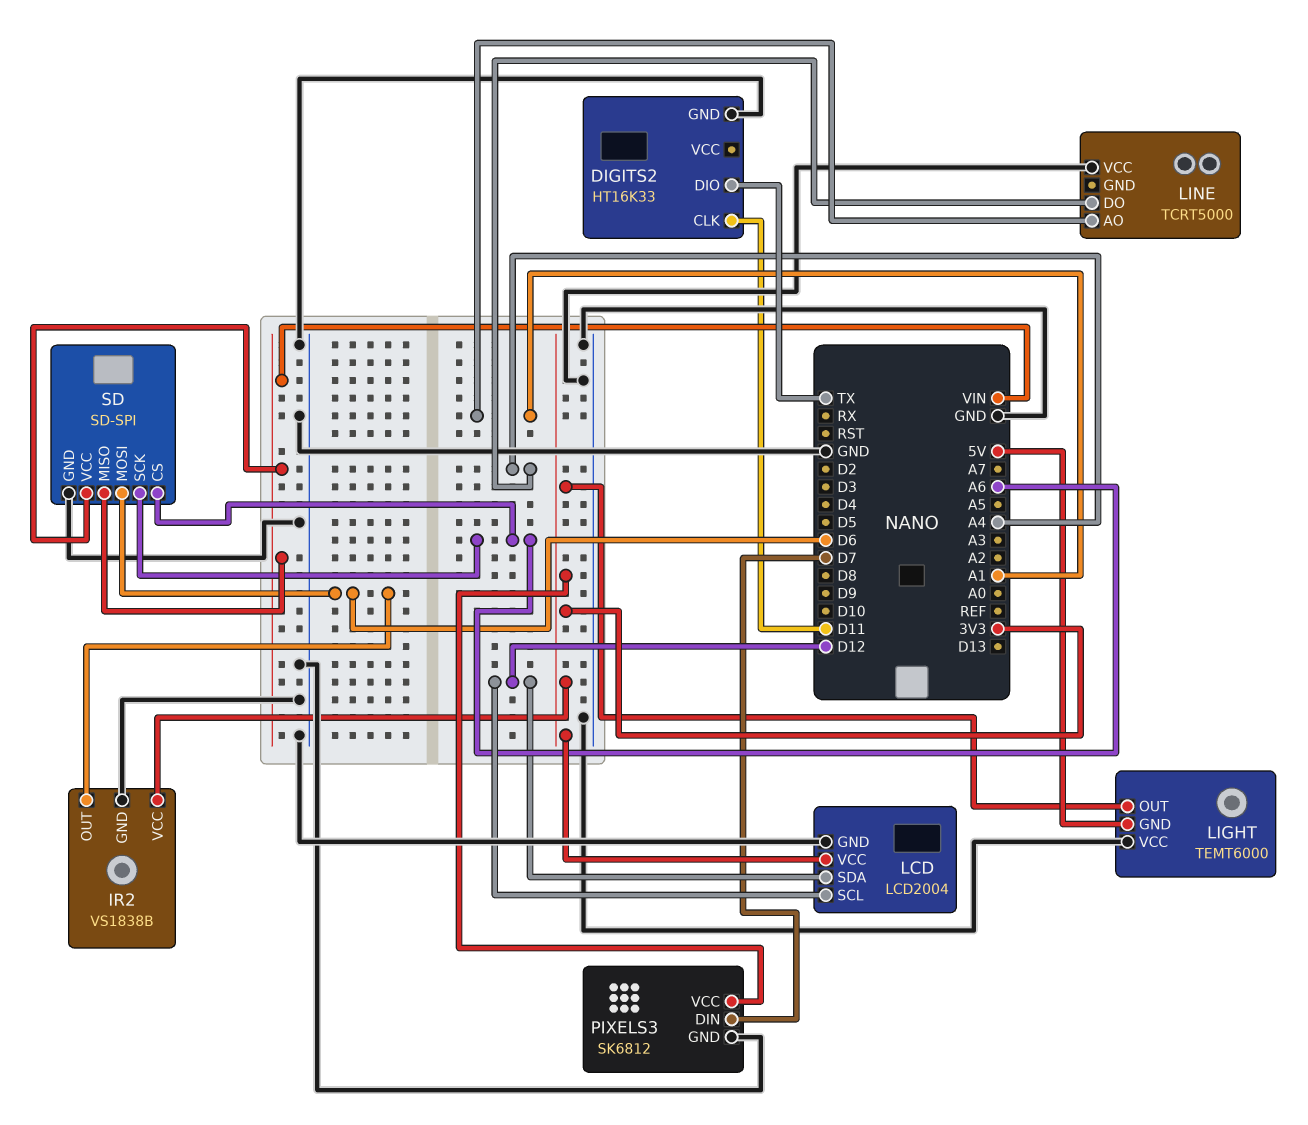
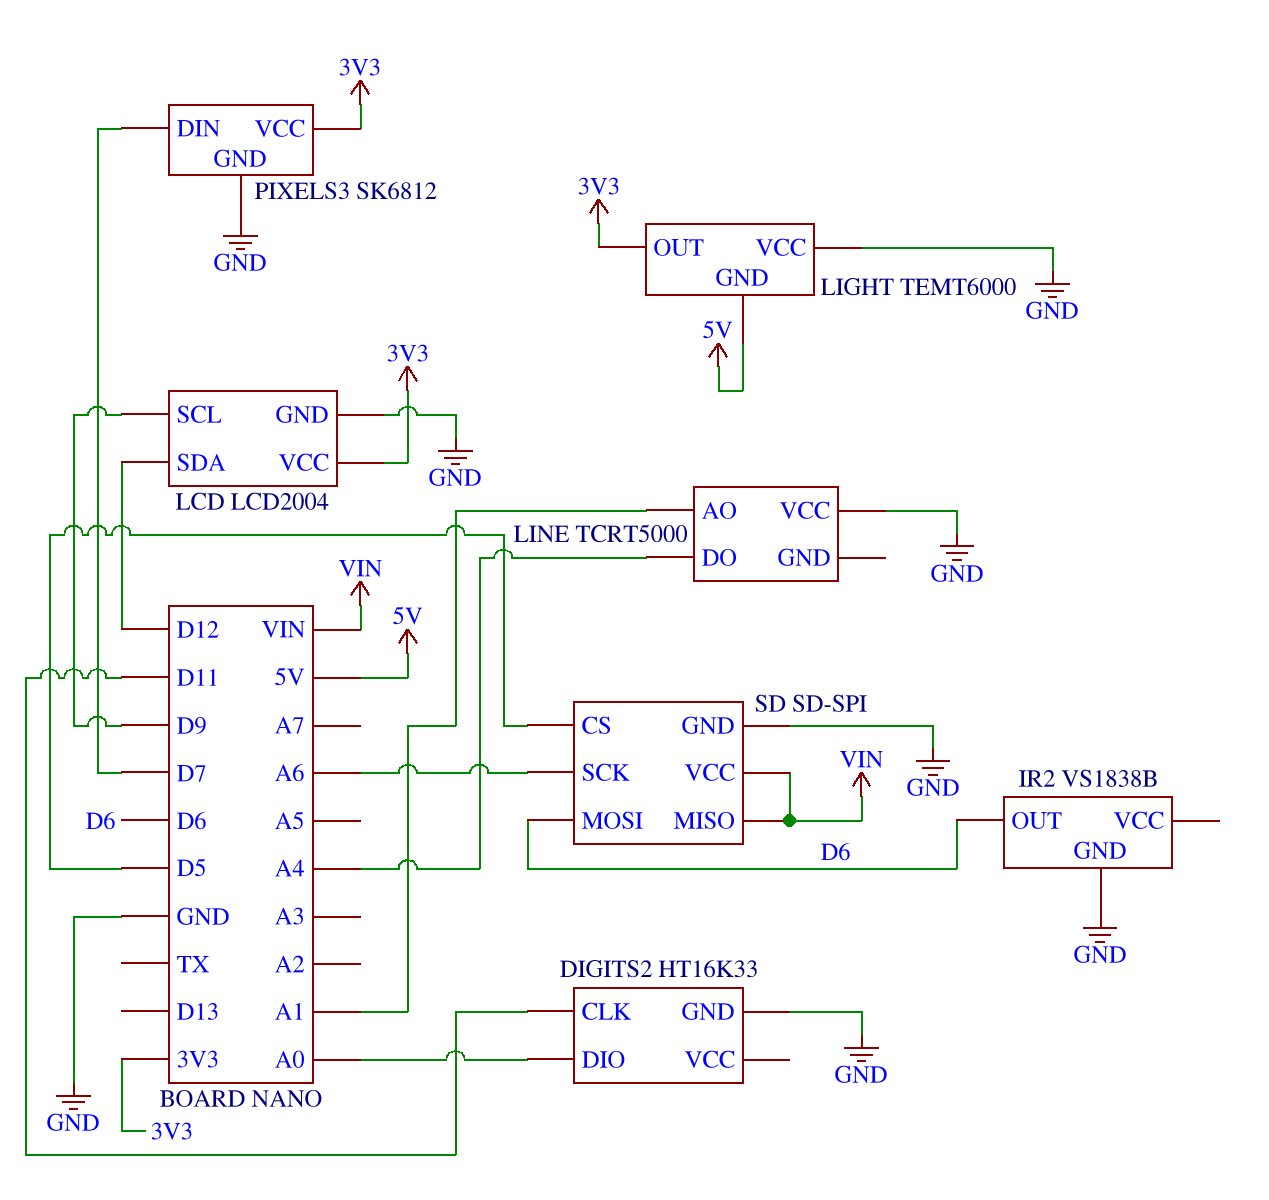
DIGITS2 pin DIO: TX -> A0
IR2 pin VCC: 3V3 -> none
LCD pin SCL: D12 -> D9
SD pin CS: A6 -> D5

